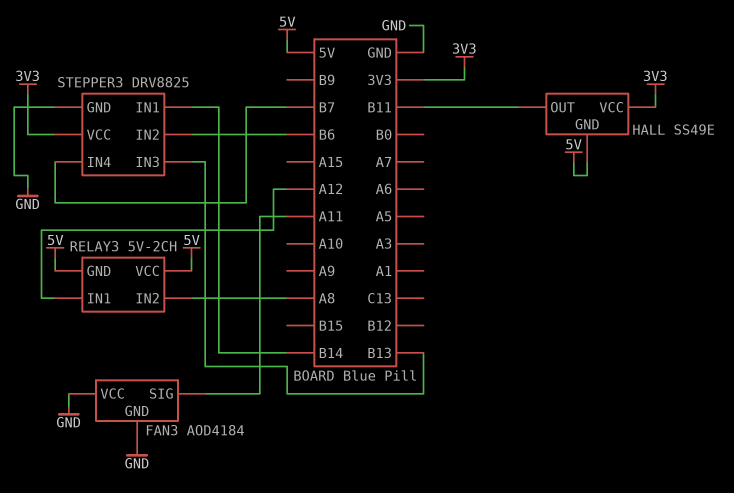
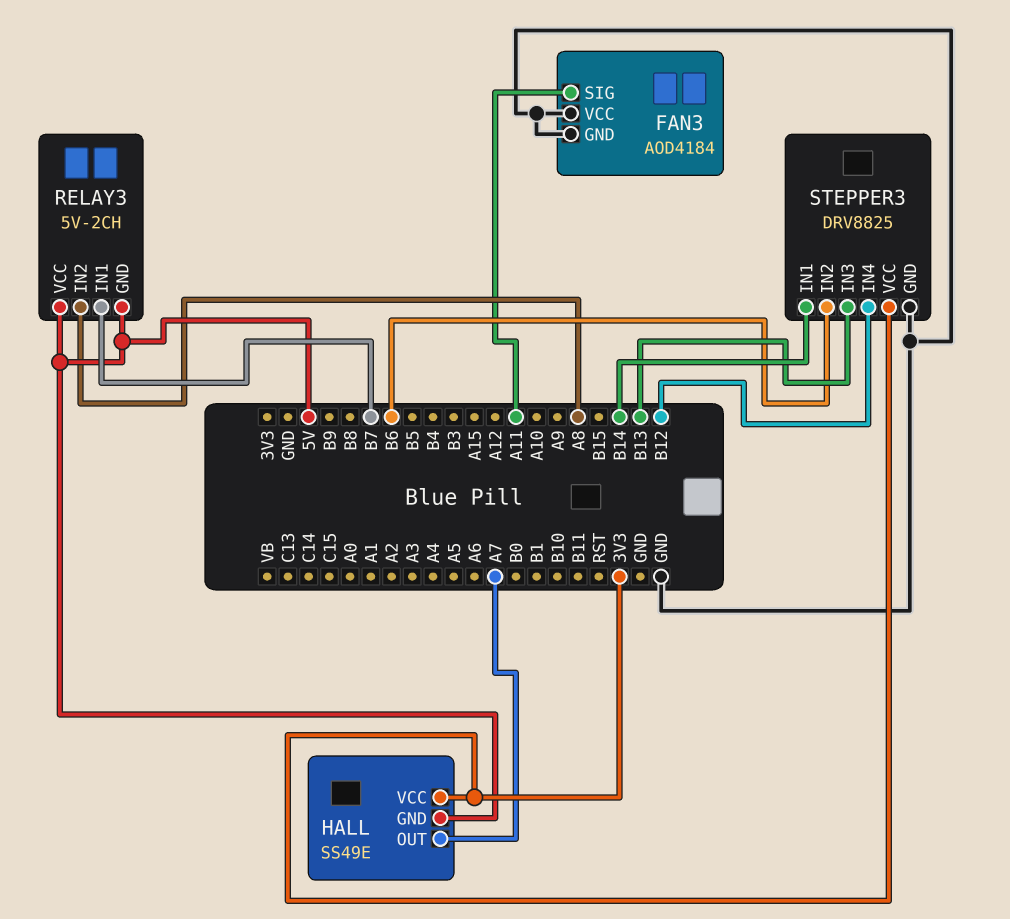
HALL pin OUT: B11 -> A7
RELAY3 pin IN1: A12 -> B7
STEPPER3 pin IN4: B7 -> B12

